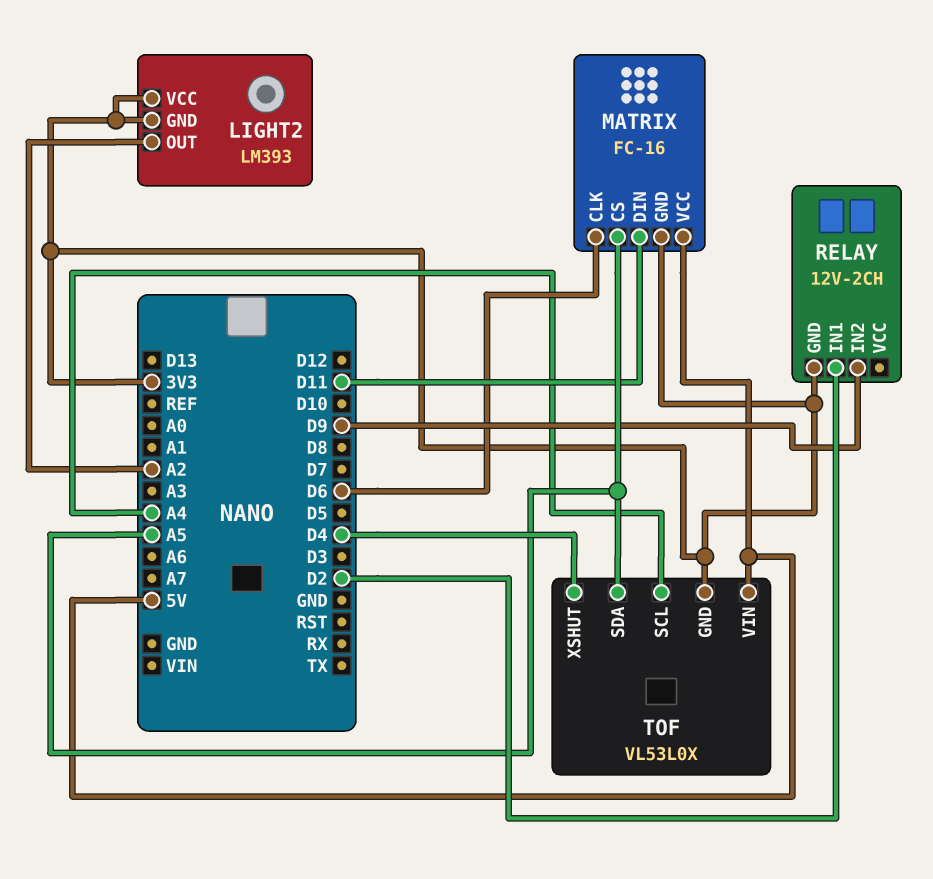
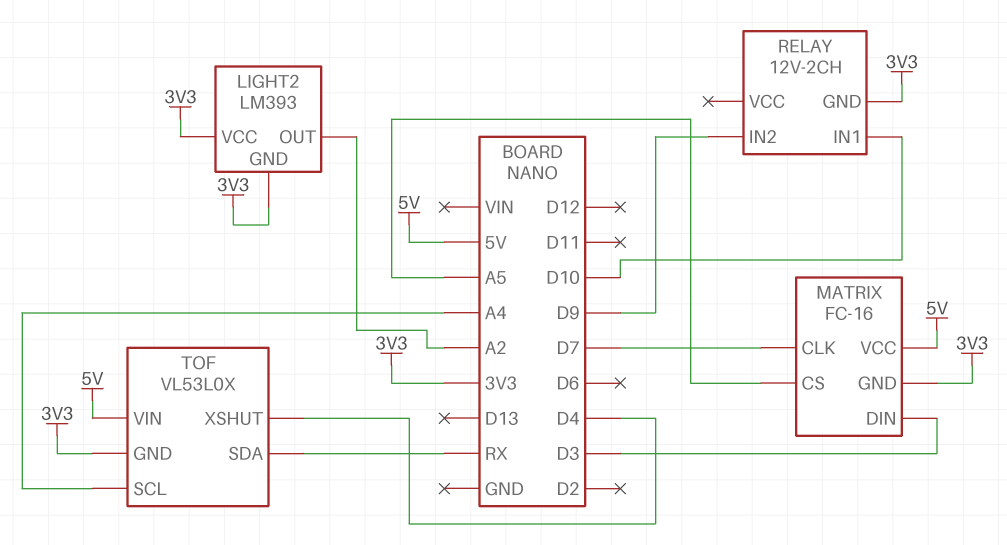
MATRIX pin CLK: D6 -> D7
MATRIX pin DIN: D11 -> D3
RELAY pin IN1: D2 -> D10
TOF pin SDA: A5 -> RX

